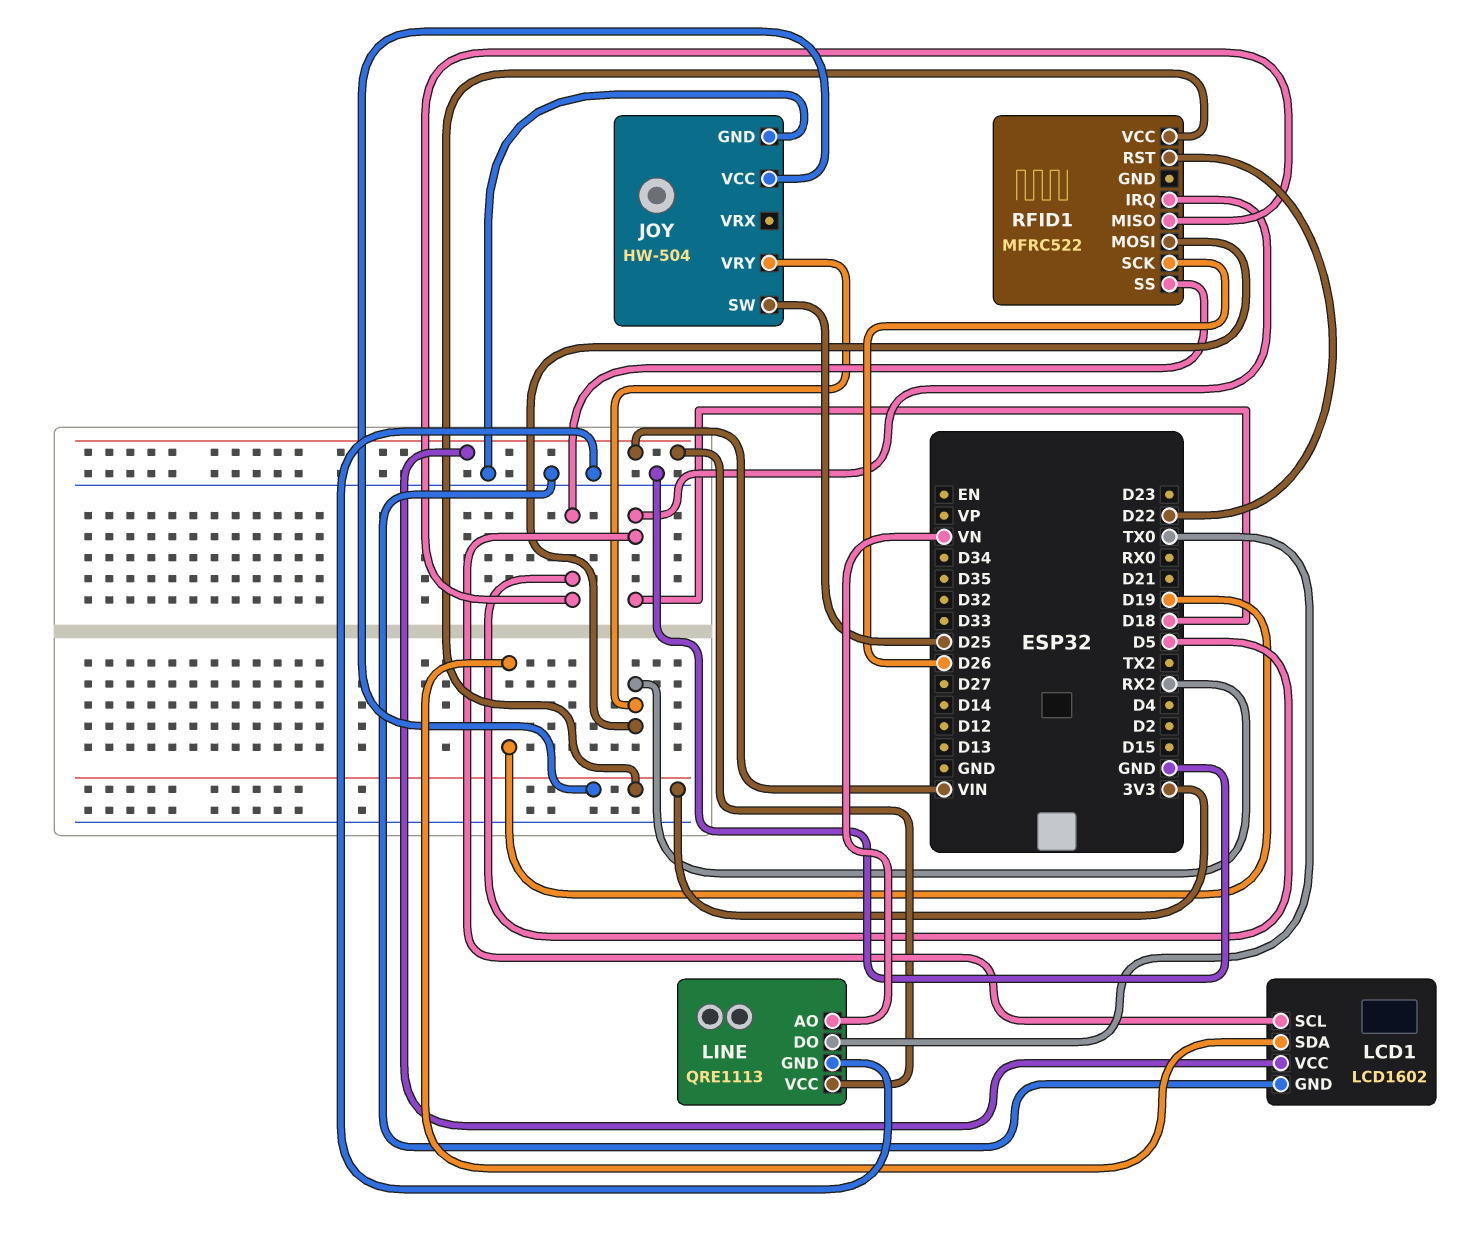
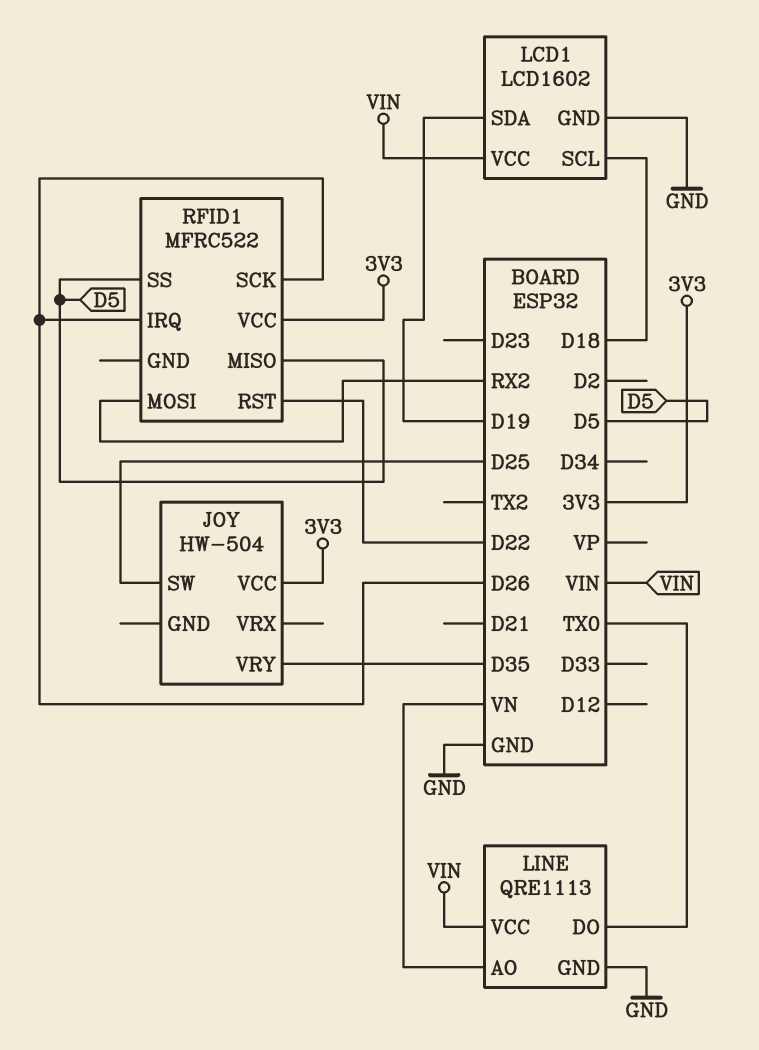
JOY pin GND: GND -> none
JOY pin VRY: RX2 -> D35
RFID1 pin IRQ: D18 -> D26

